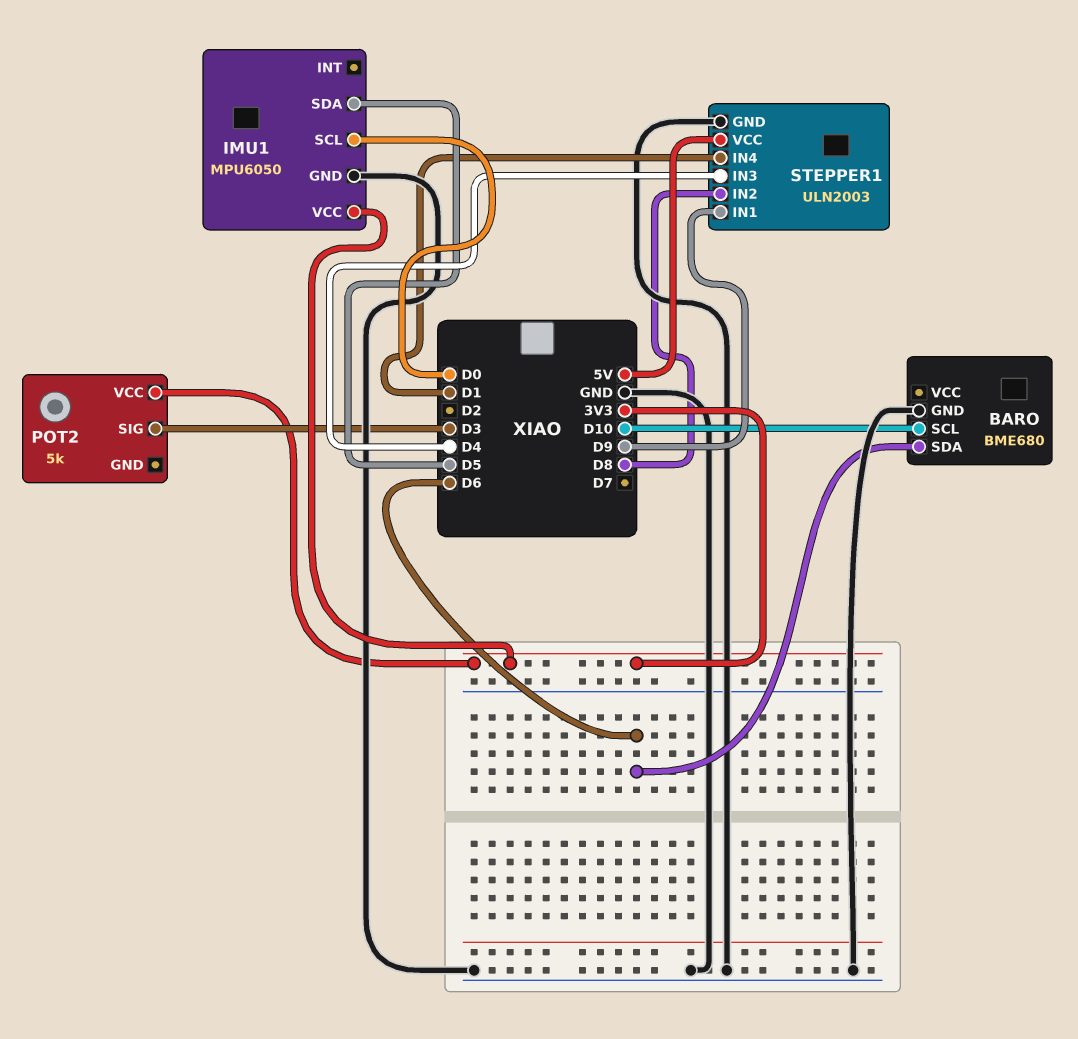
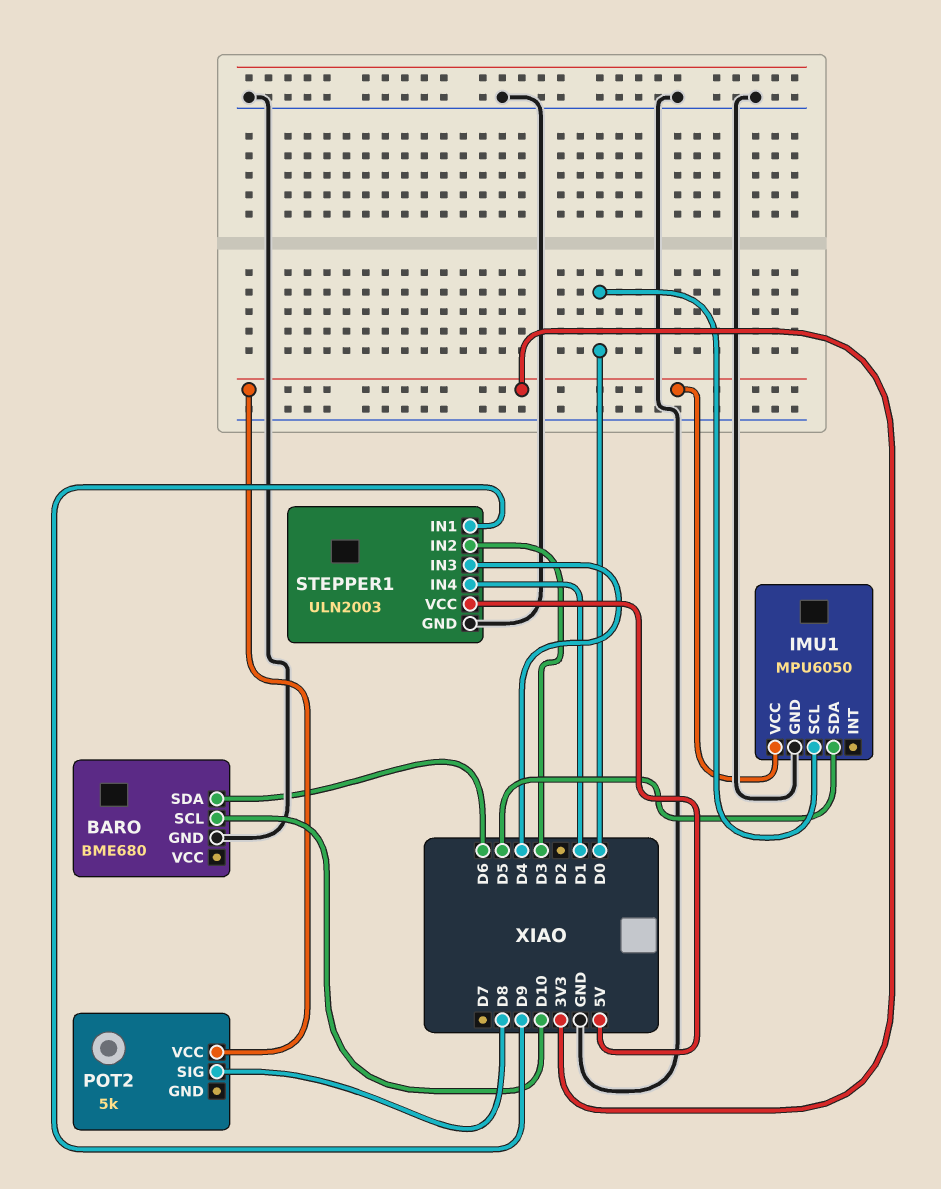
POT2 pin SIG: D3 -> D8
STEPPER1 pin IN2: D8 -> D3

